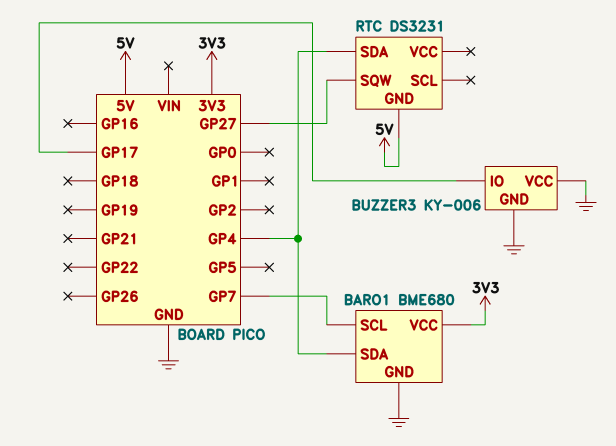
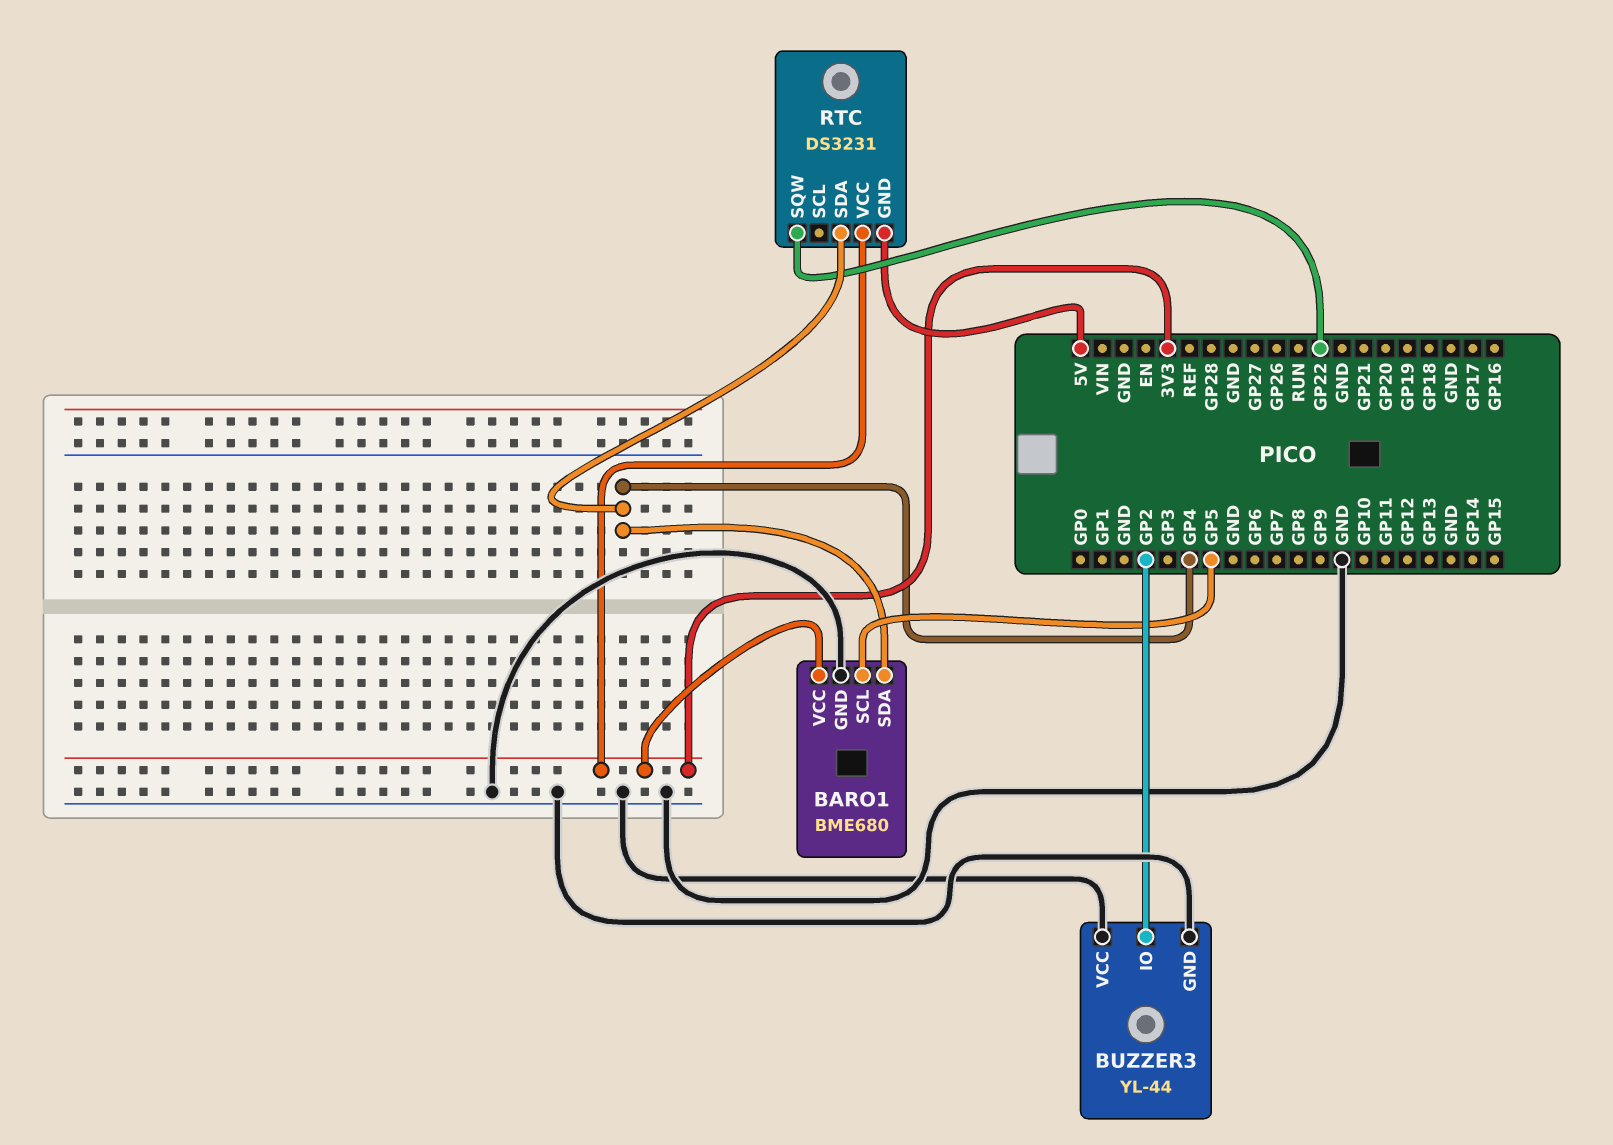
BARO1 pin SCL: GP7 -> GP5
BUZZER3: KY-006 -> YL-44
BUZZER3 pin IO: GP17 -> GP2
RTC pin SQW: GP27 -> GP22
RTC pin VCC: none -> 3V3

